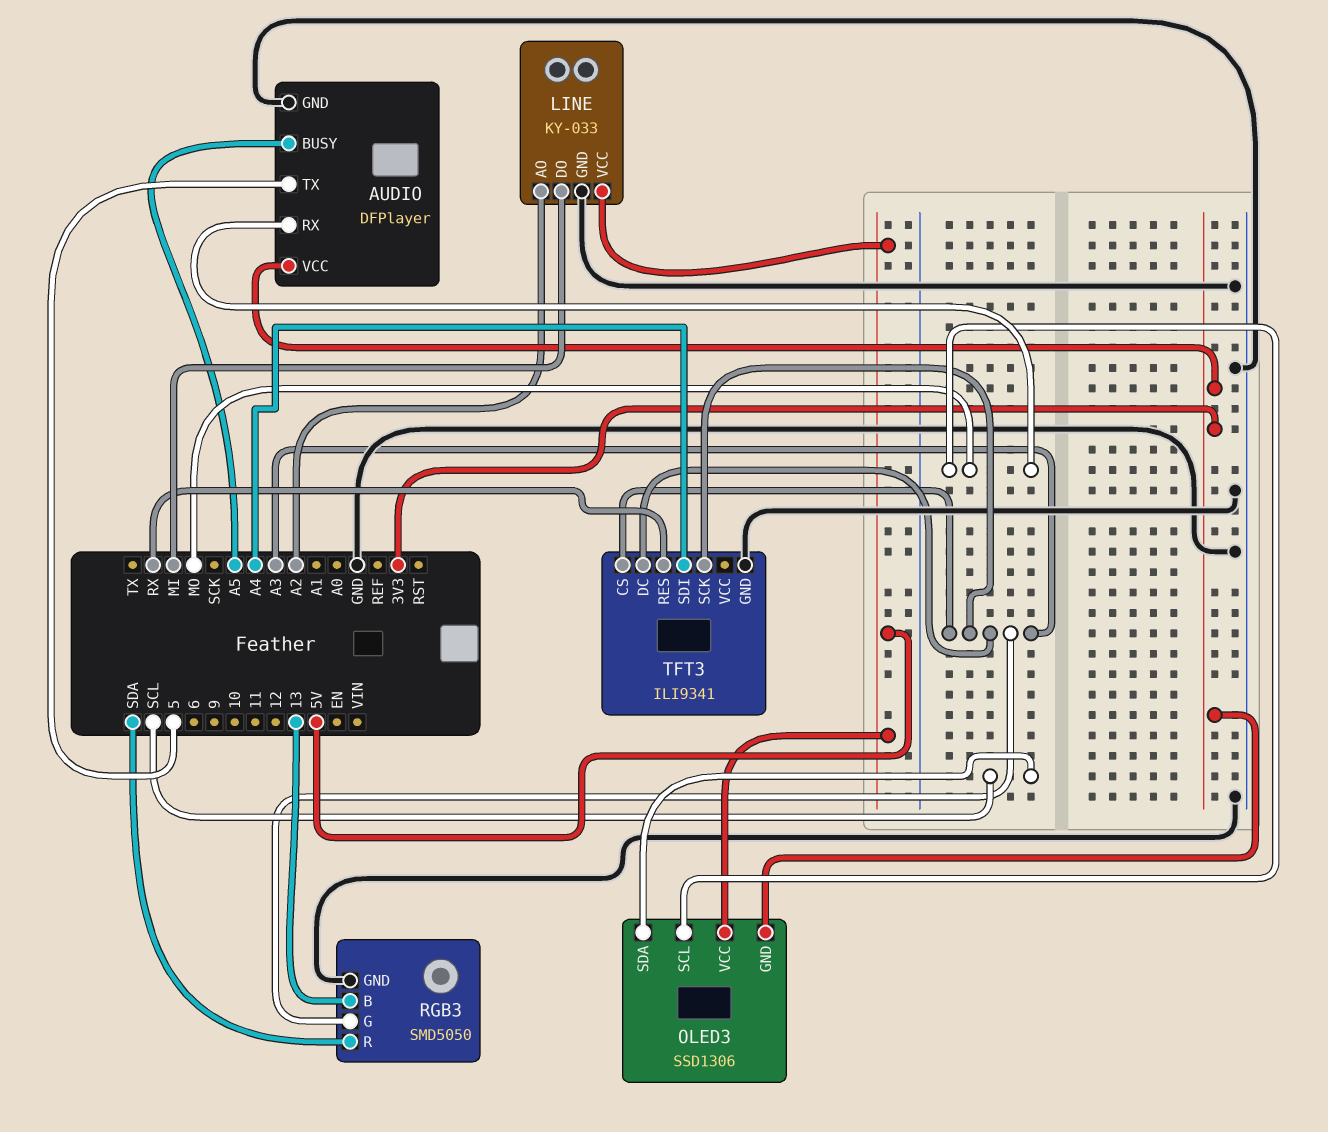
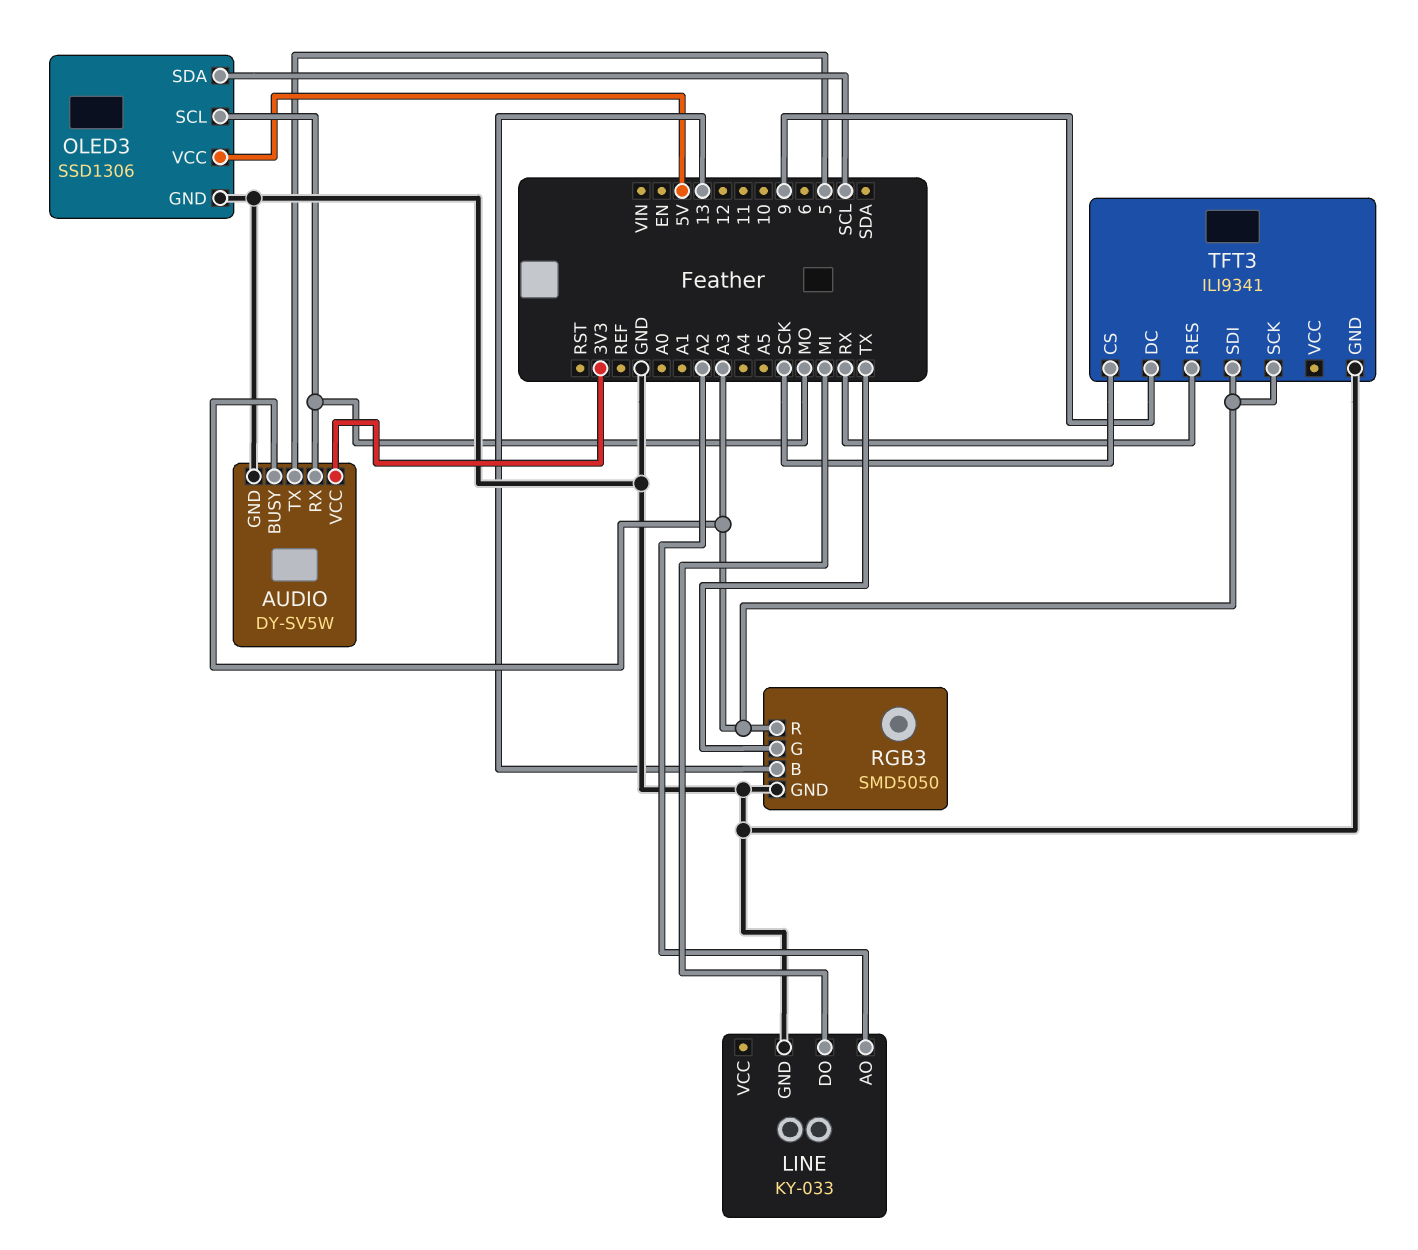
AUDIO: DFPlayer -> DY-SV5W
AUDIO pin BUSY: A5 -> A3
LINE pin VCC: 5V -> none
OLED3 pin GND: 3V3 -> GND
RGB3 pin G: A3 -> TX
RGB3 pin R: SDA -> A3
TFT3 pin CS: A3 -> SCK
TFT3 pin DC: A3 -> 9
TFT3 pin SDI: A4 -> A3

